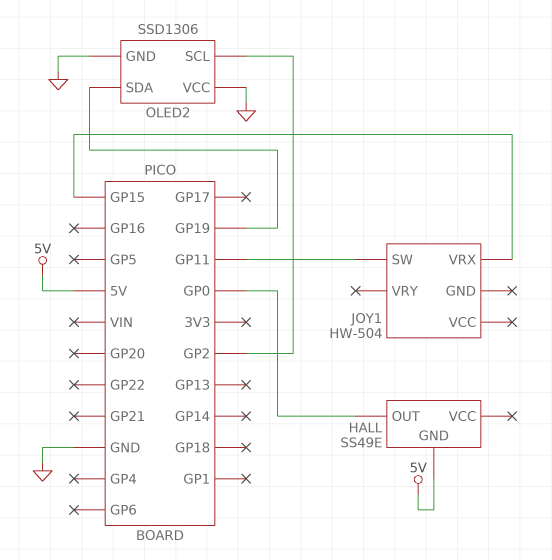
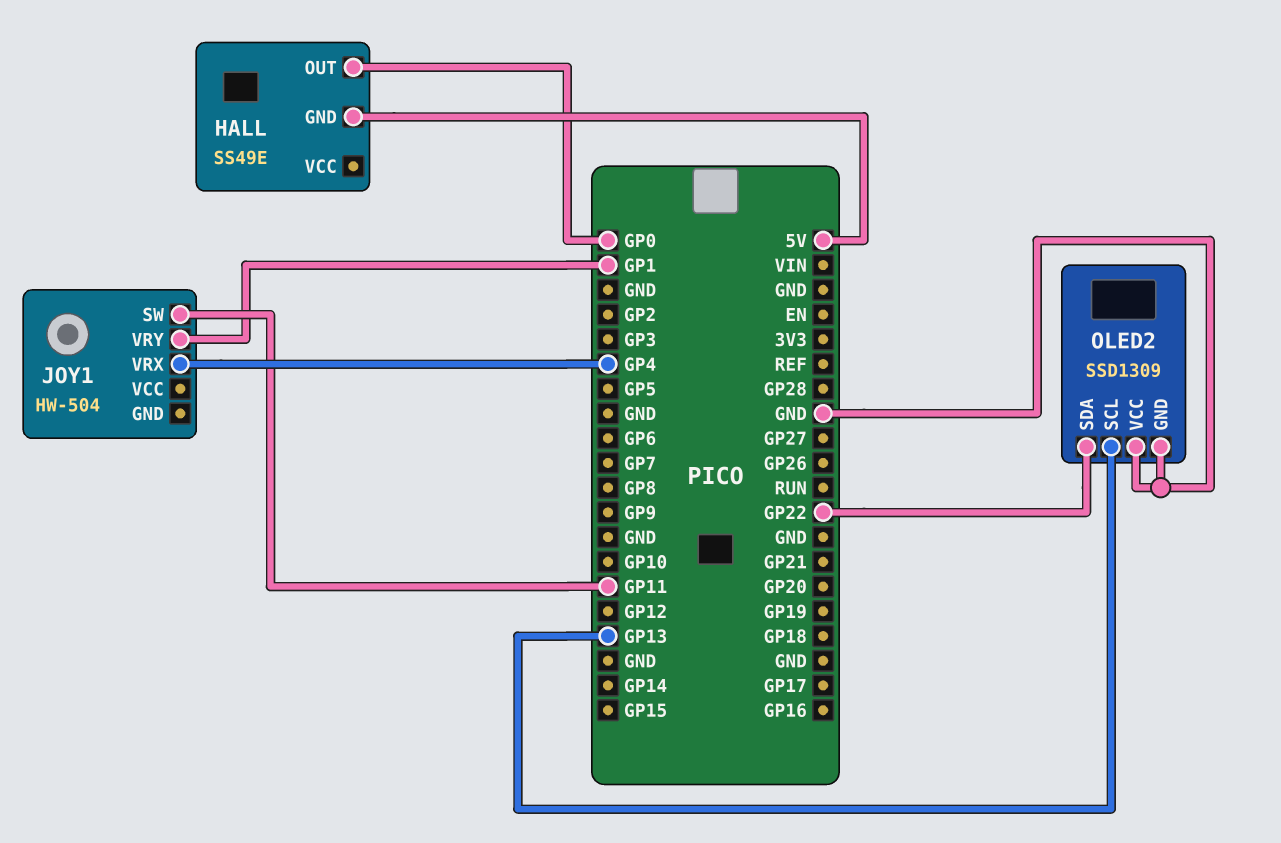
JOY1 pin VRX: GP15 -> GP4
JOY1 pin VRY: none -> GP1
OLED2: SSD1306 -> SSD1309
OLED2 pin SCL: GP2 -> GP13
OLED2 pin SDA: GP19 -> GP22

